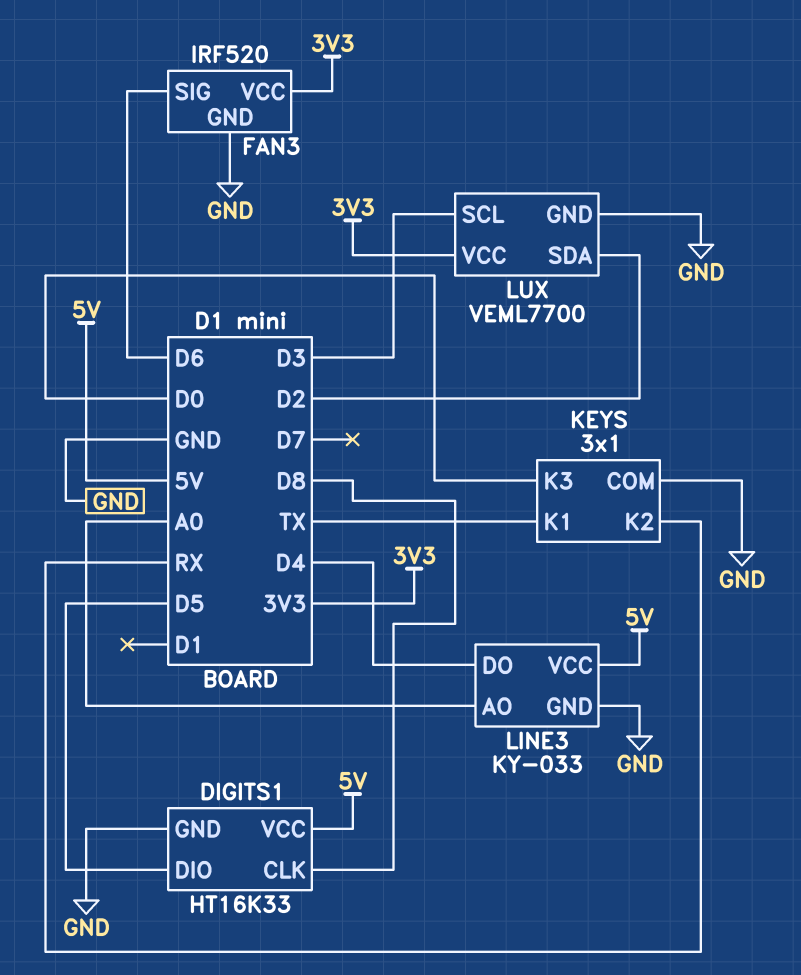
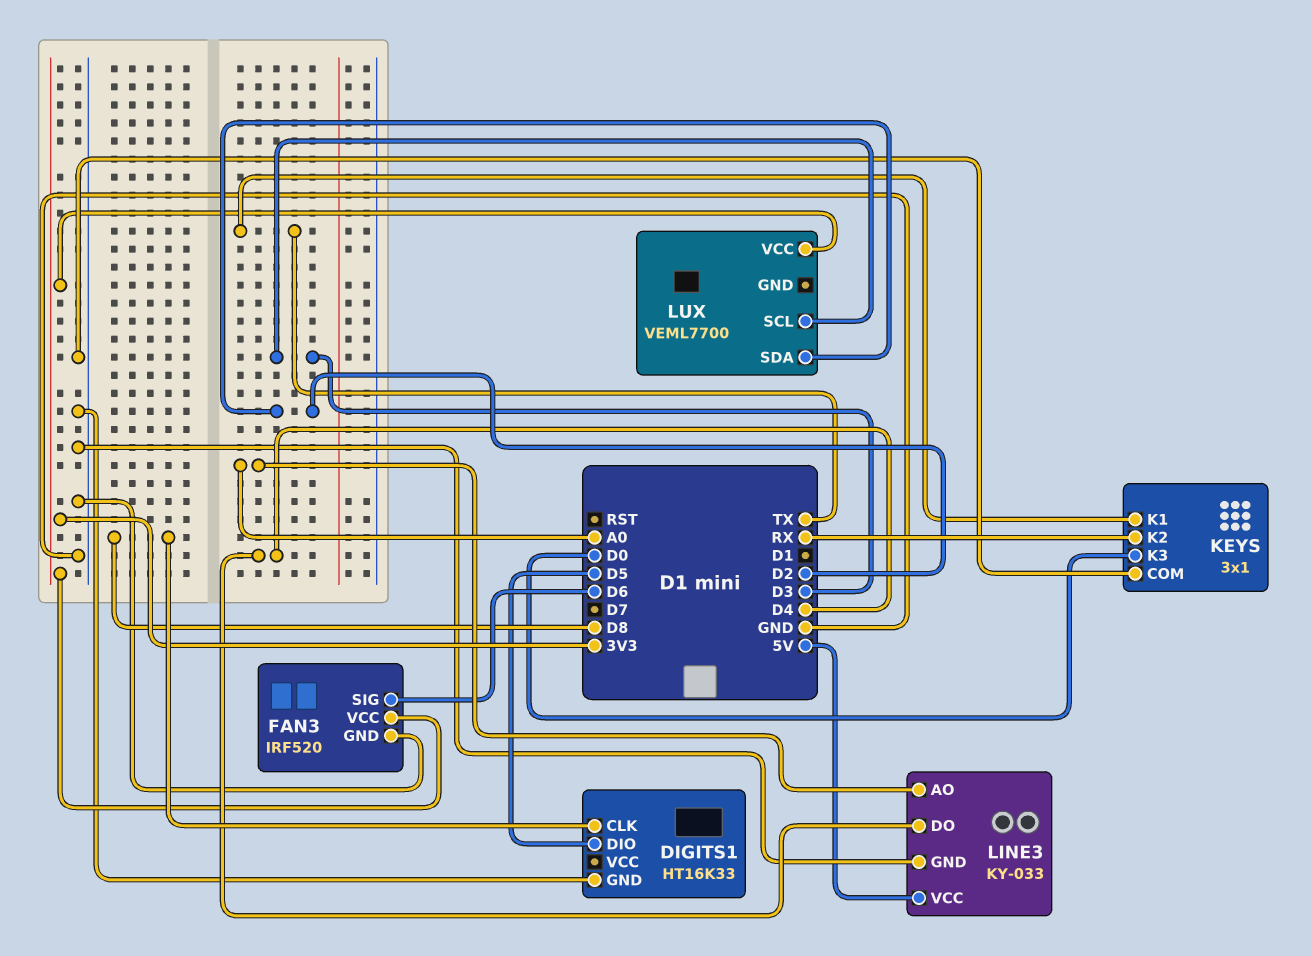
DIGITS1 pin VCC: 5V -> none
LUX pin GND: GND -> none

